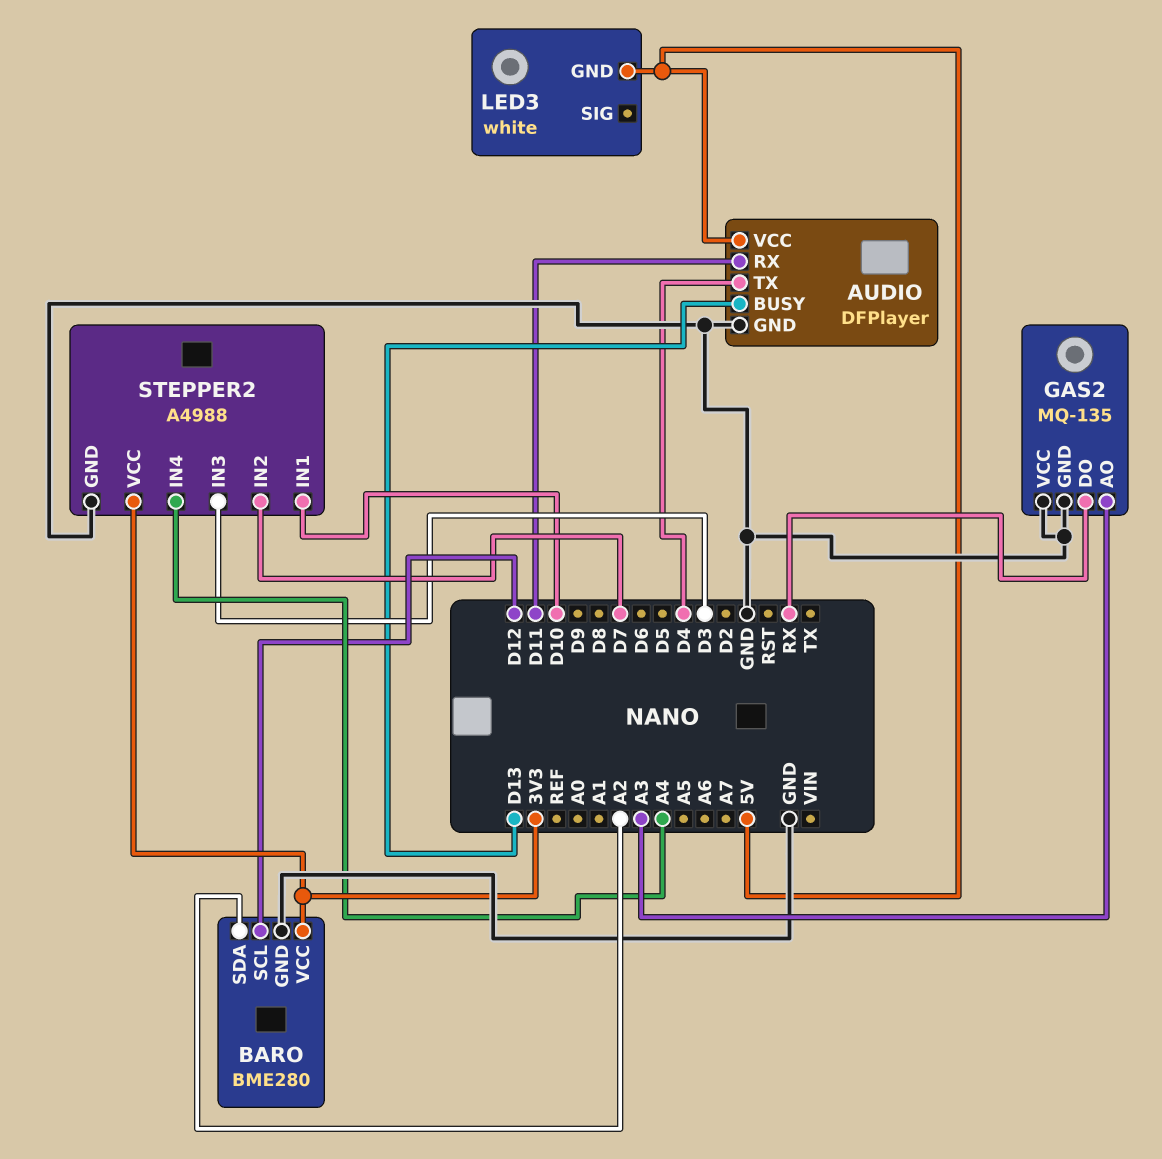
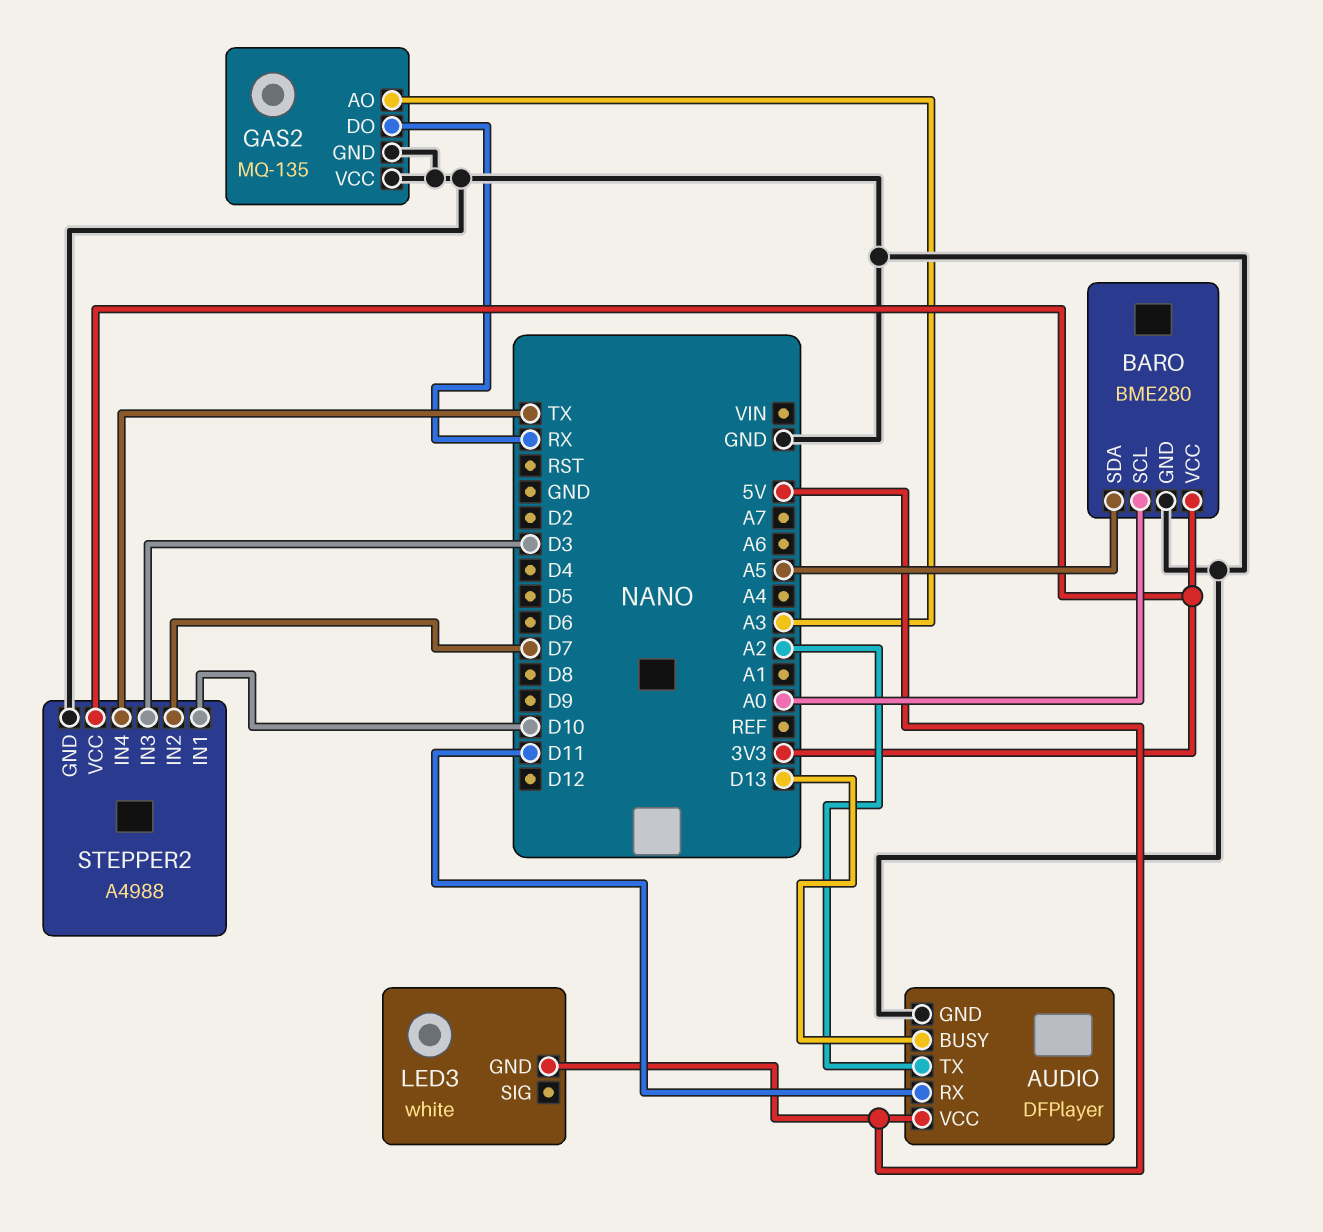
AUDIO pin TX: D4 -> A2
BARO pin SCL: D12 -> A0
BARO pin SDA: A2 -> A5
STEPPER2 pin IN4: A4 -> TX

